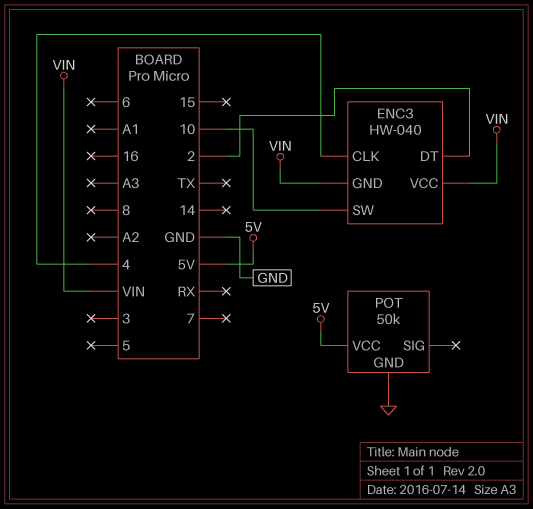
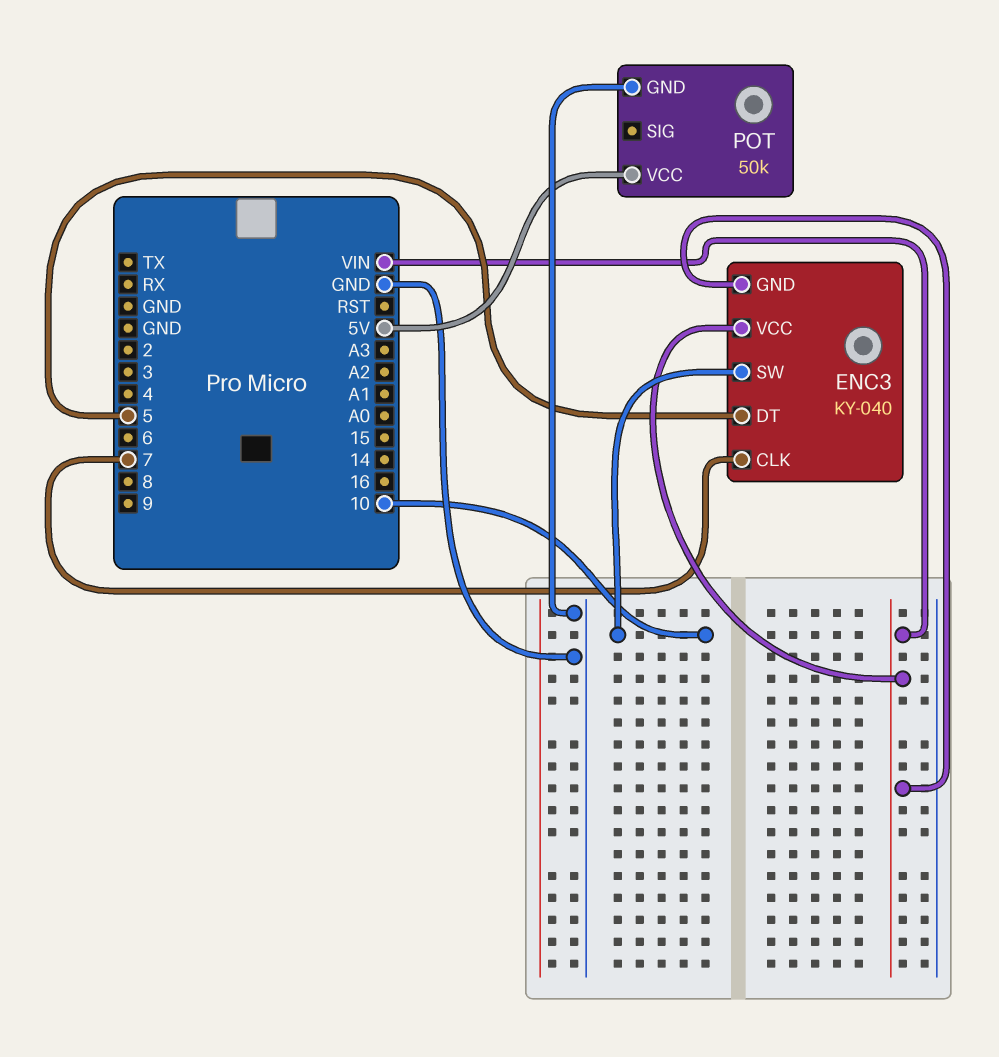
ENC3: HW-040 -> KY-040
ENC3 pin CLK: 4 -> 7
ENC3 pin DT: 2 -> 5

